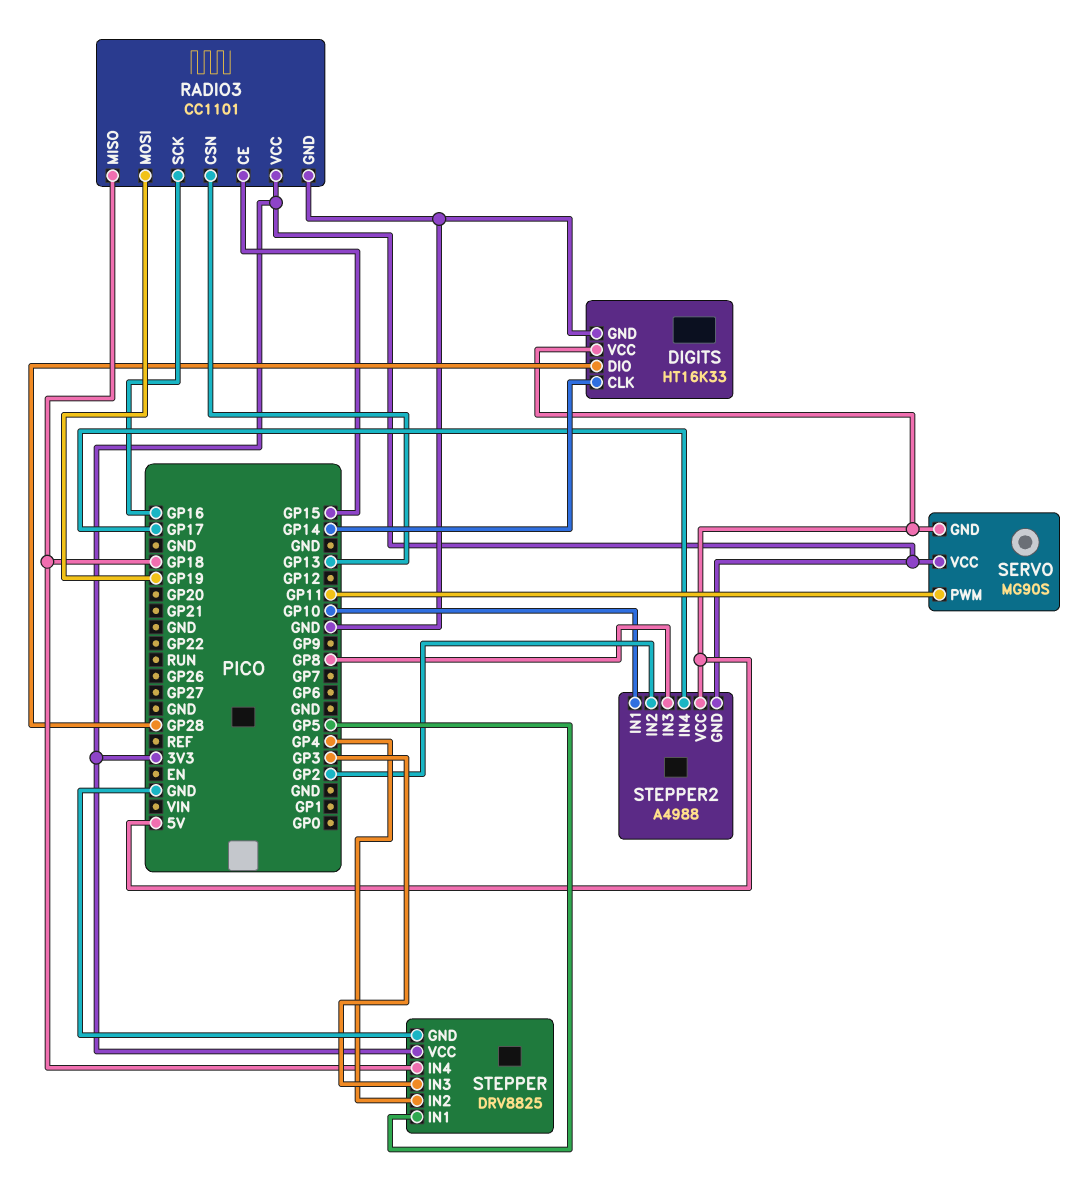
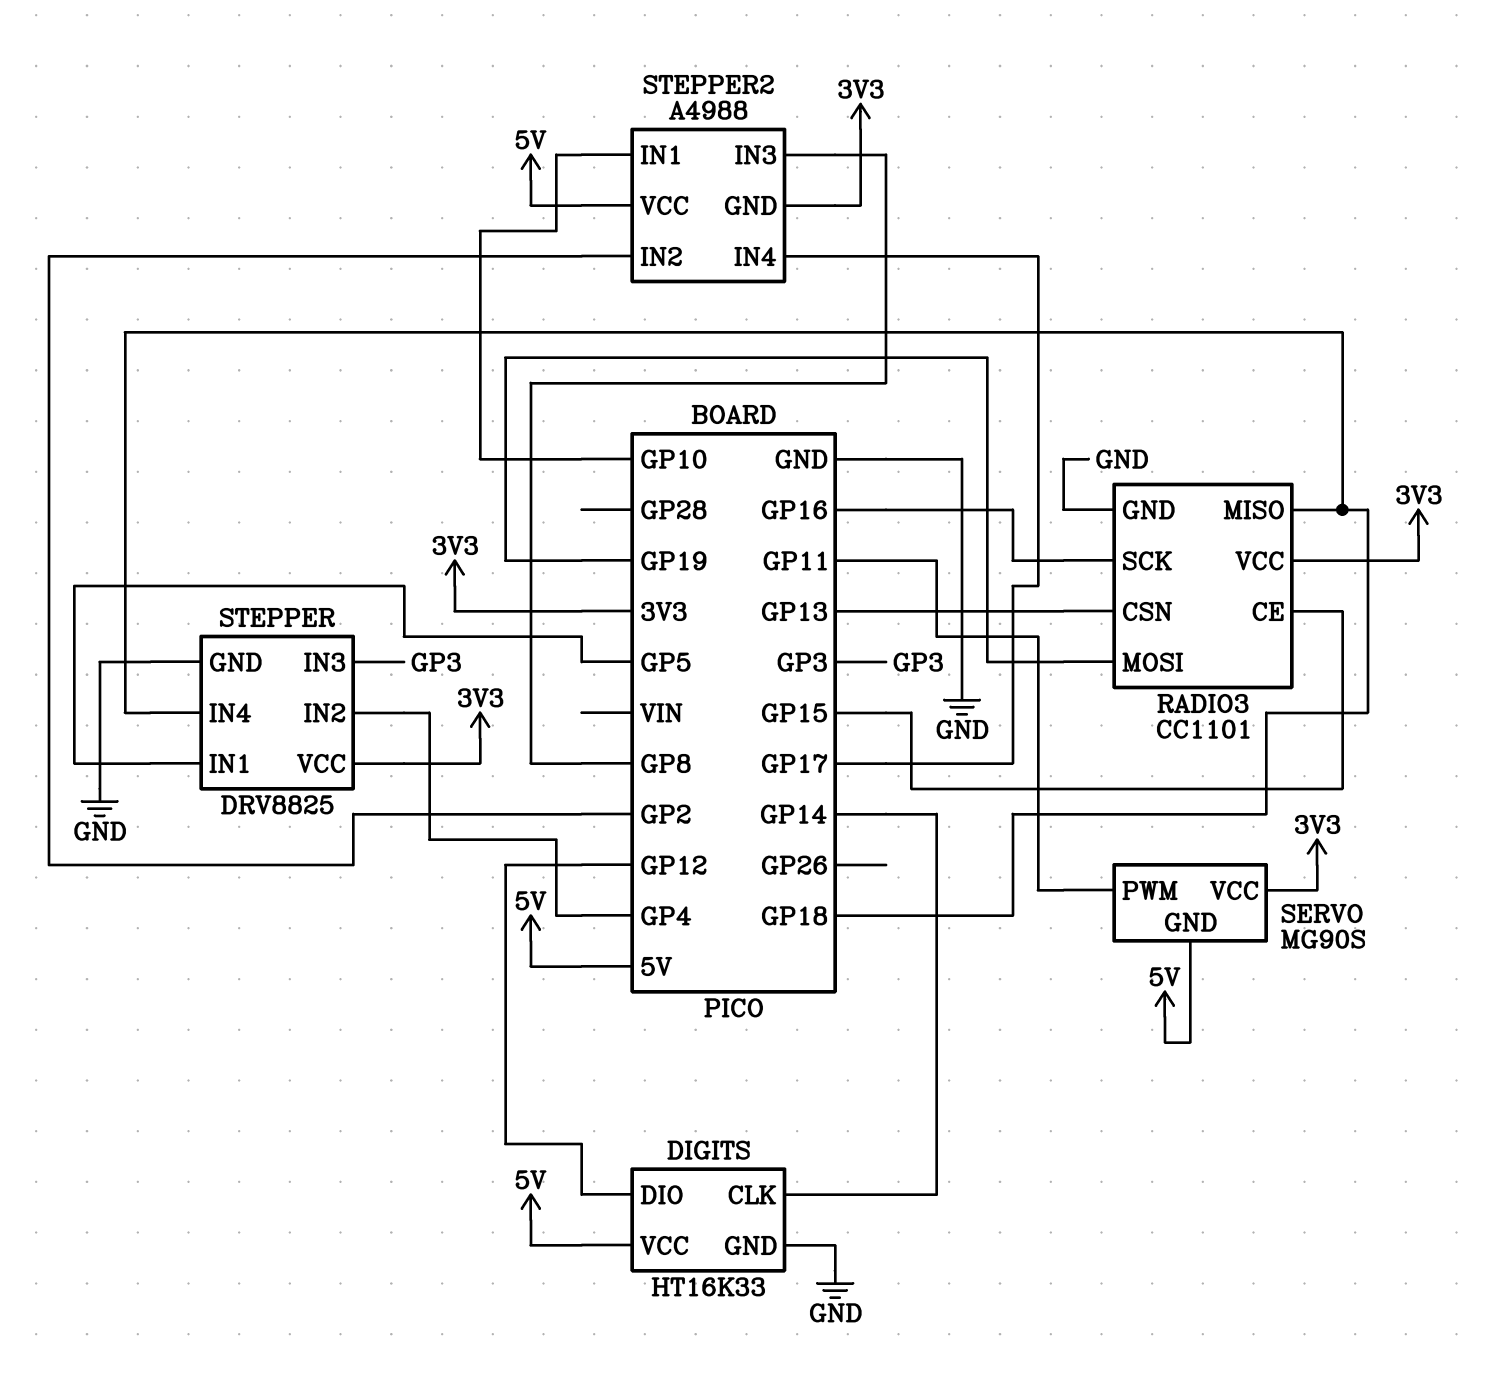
DIGITS pin DIO: GP28 -> GP12

